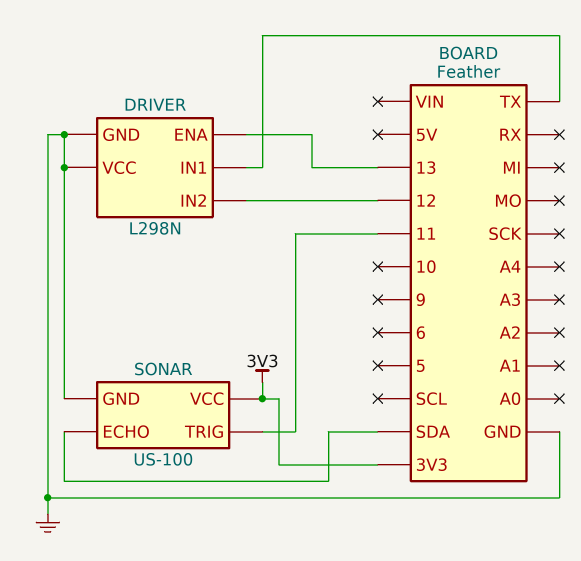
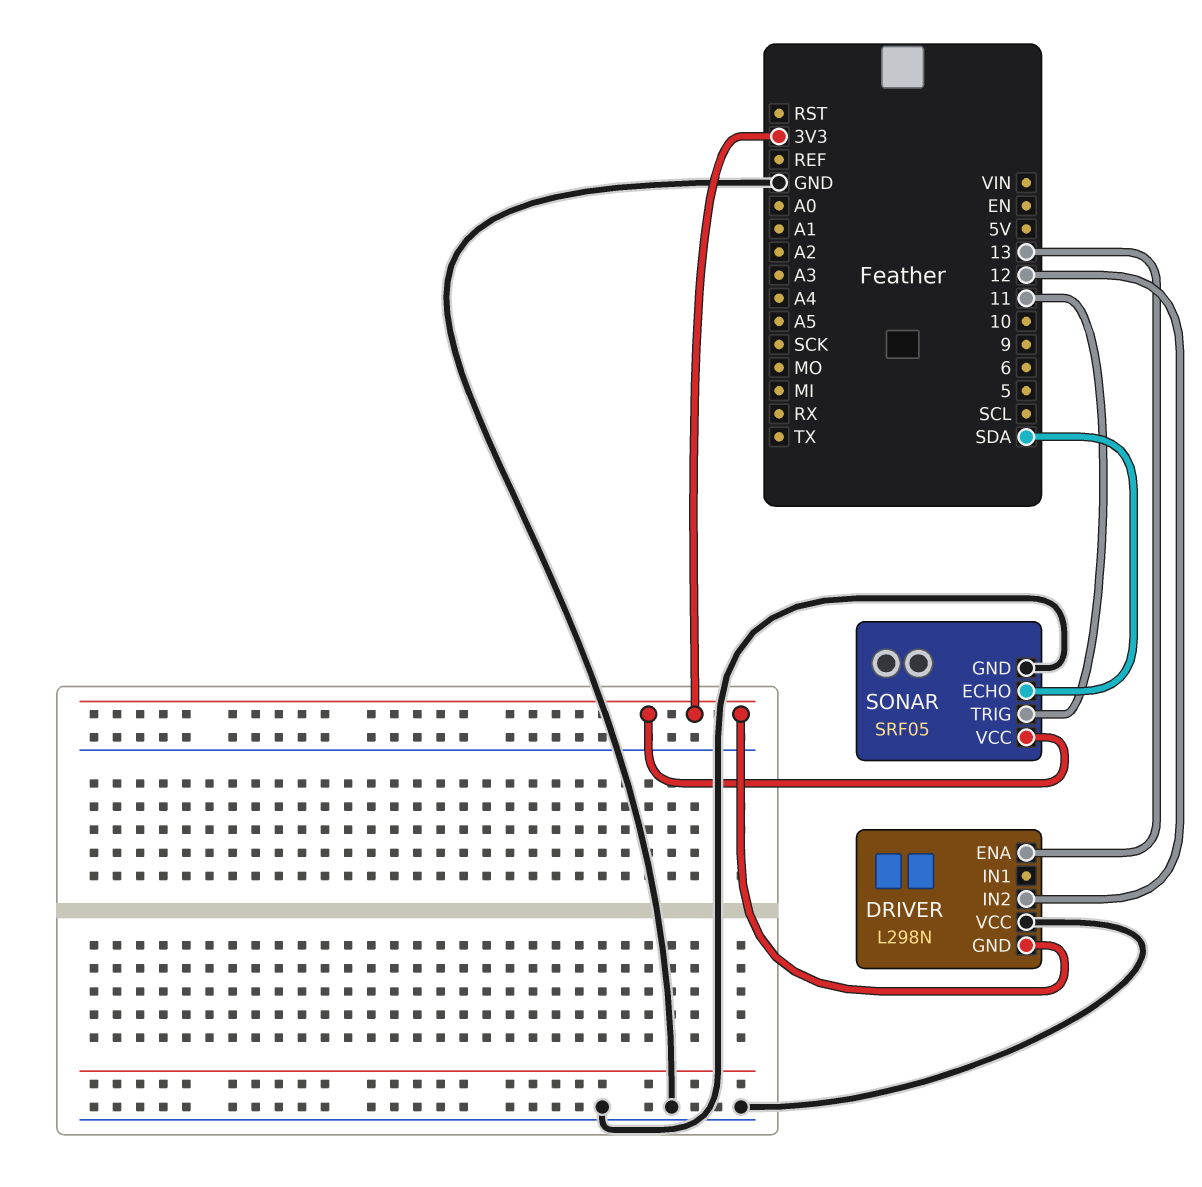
DRIVER pin GND: GND -> 3V3
DRIVER pin IN1: TX -> none
SONAR: US-100 -> SRF05

